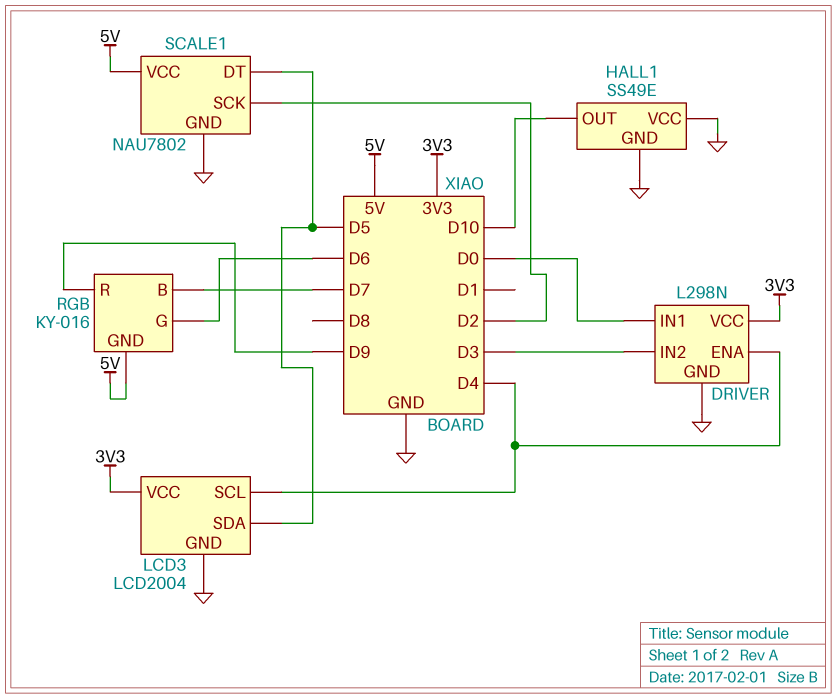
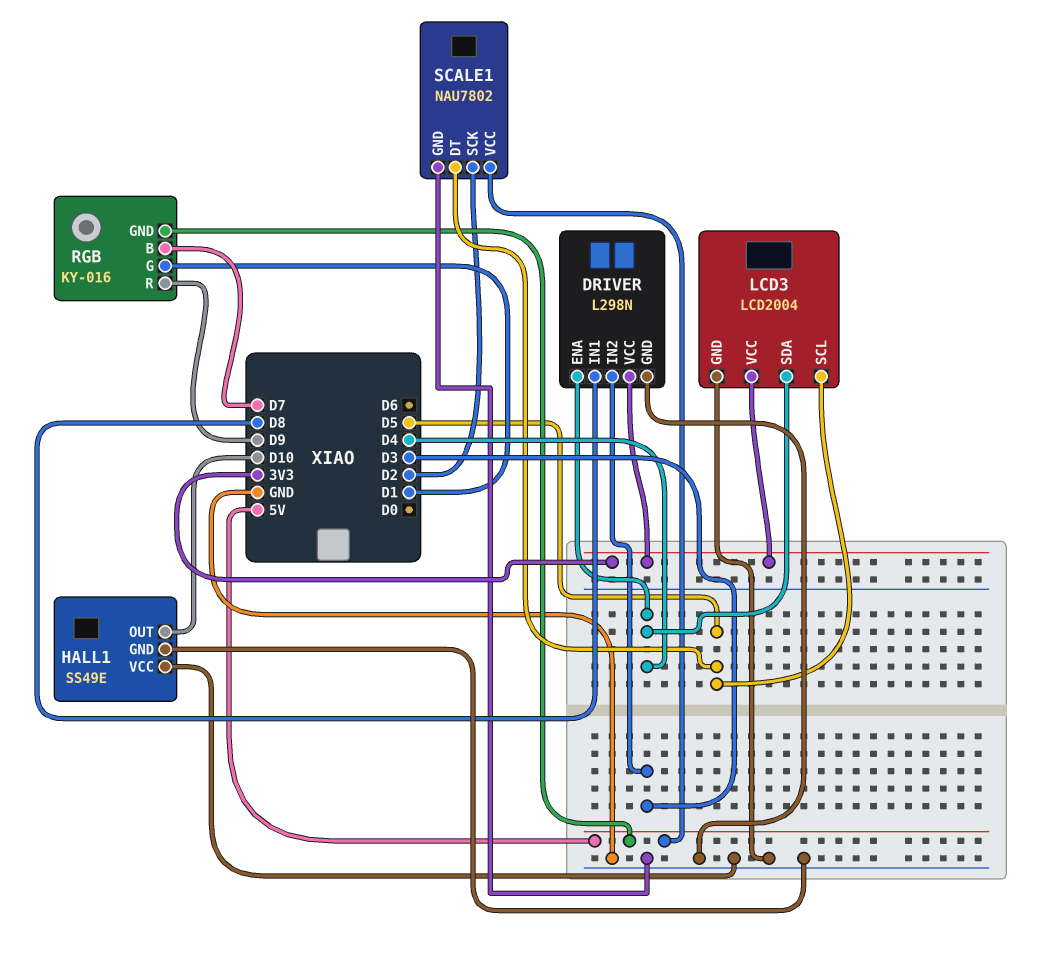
DRIVER pin IN1: D0 -> D8
LCD3 pin SCL: D4 -> D5
LCD3 pin SDA: D5 -> D4
RGB pin G: D6 -> D1

